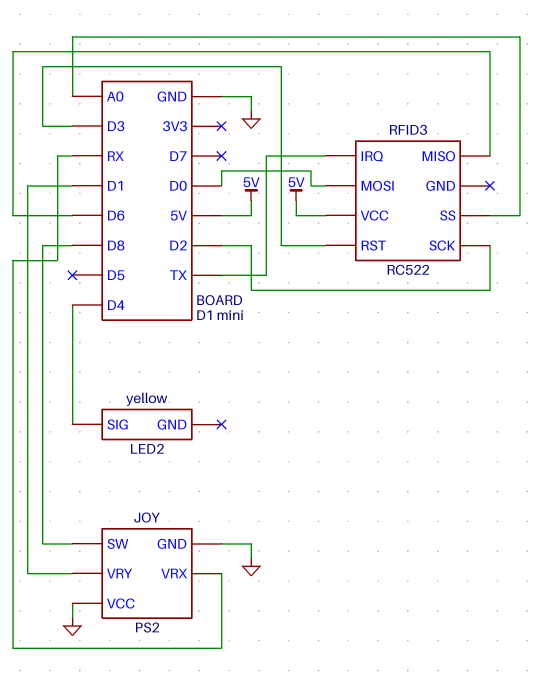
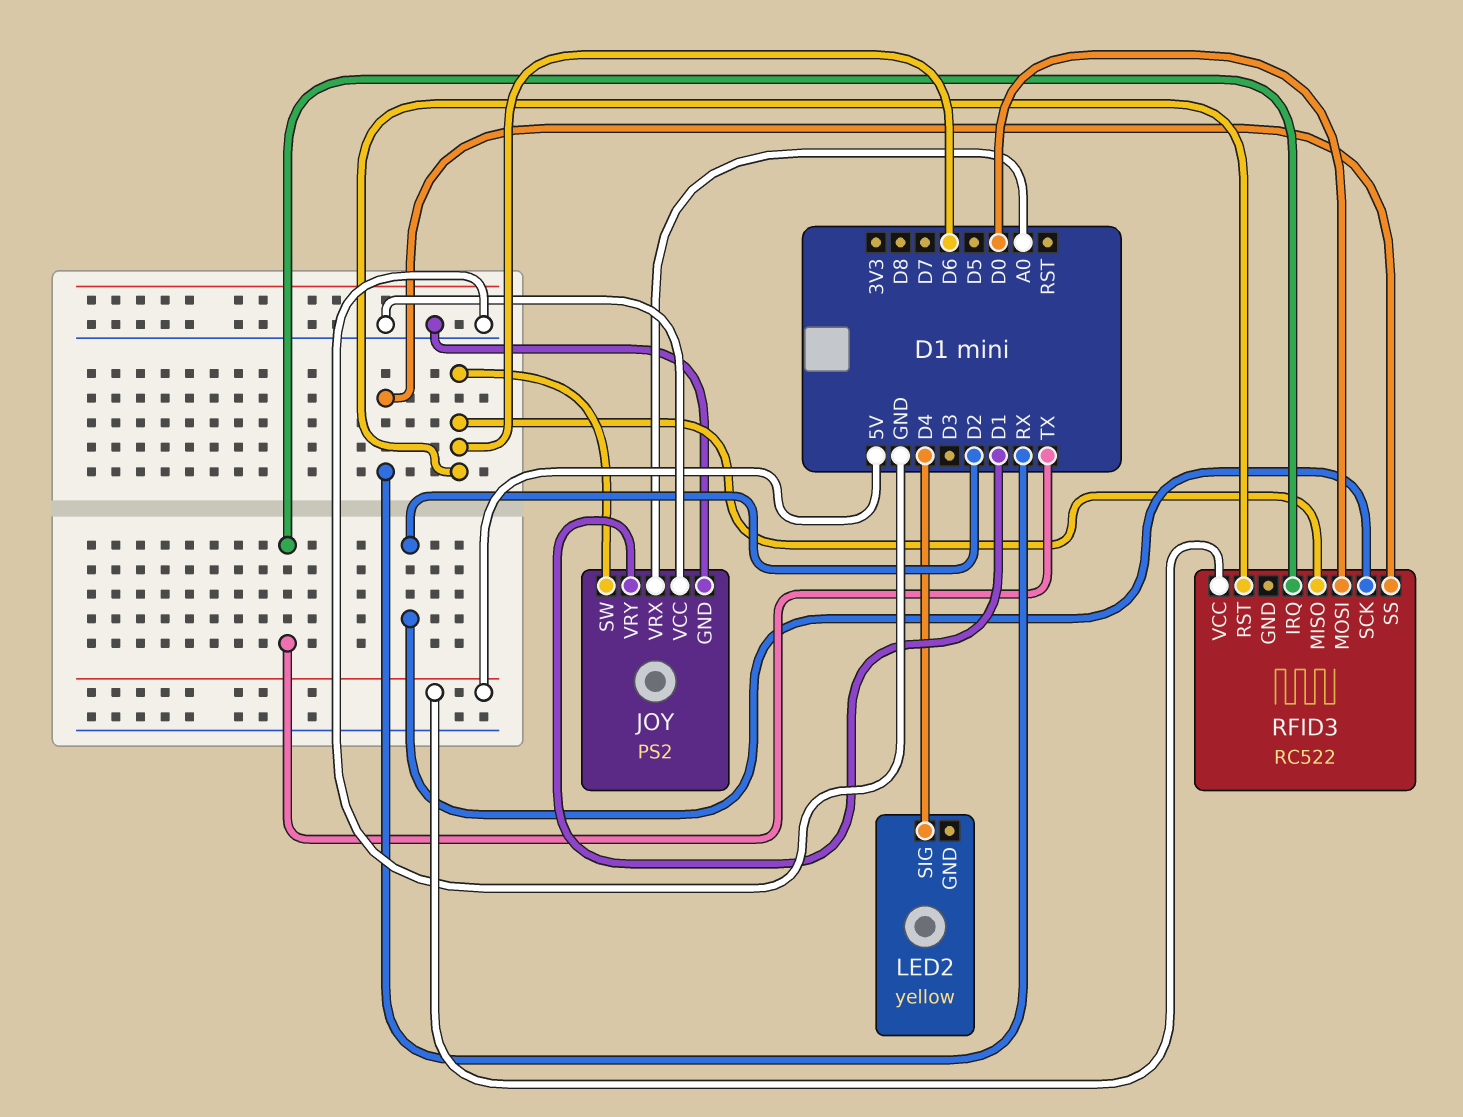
JOY pin SW: D8 -> D6
JOY pin VRX: RX -> A0
RFID3 pin RST: D3 -> D6
RFID3 pin SS: A0 -> RX

